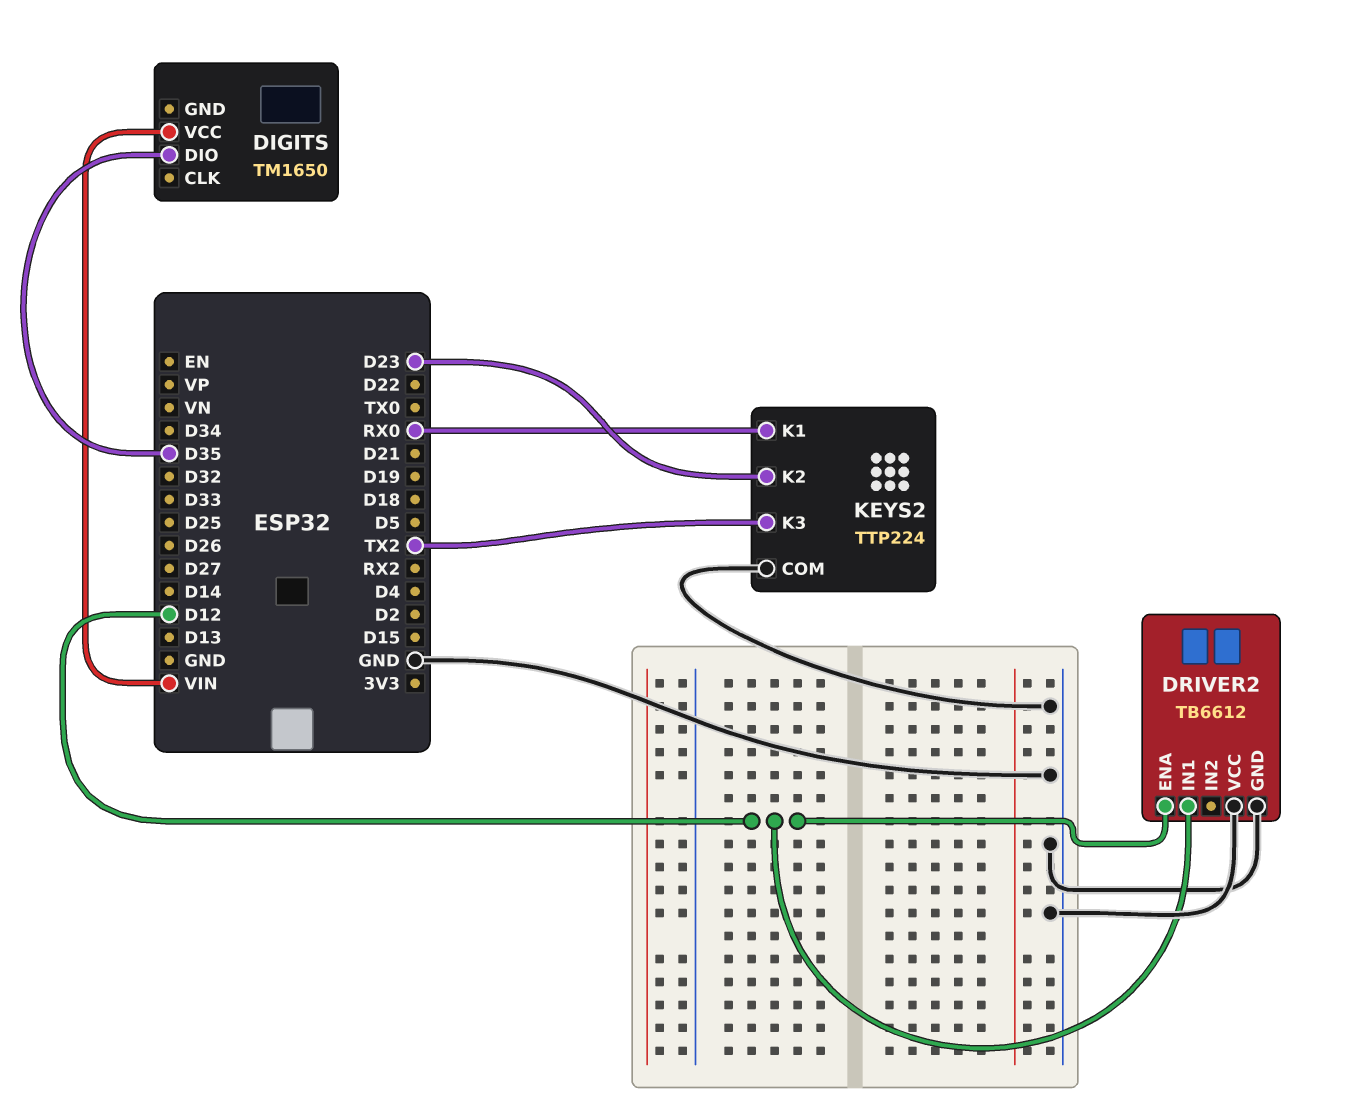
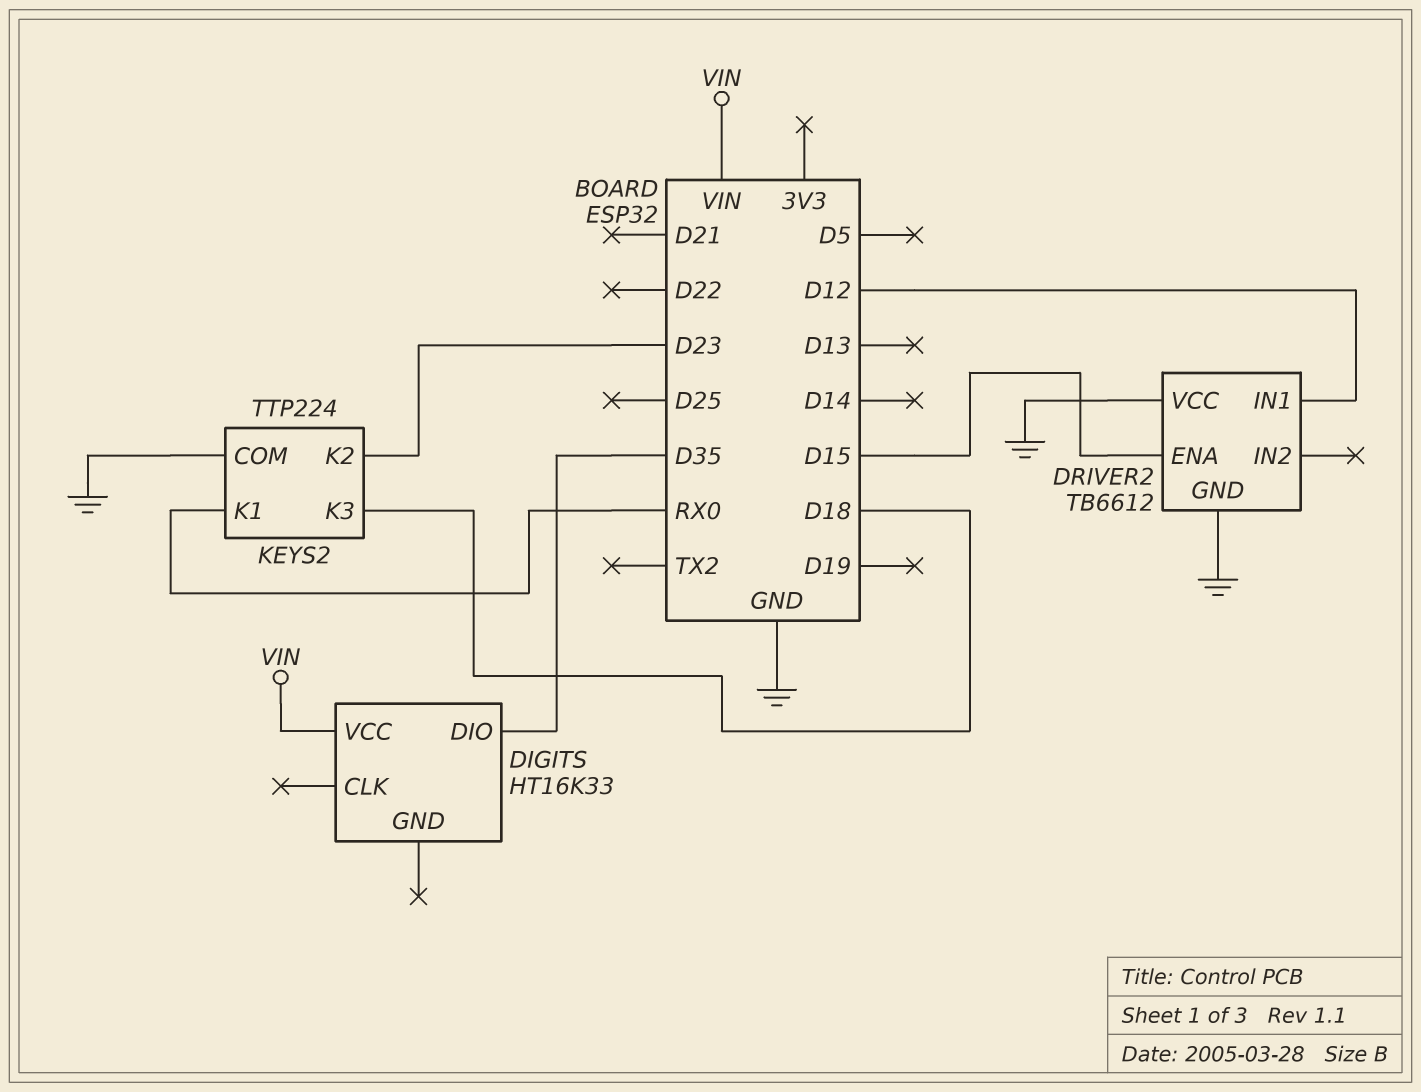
DIGITS: TM1650 -> HT16K33
DRIVER2 pin ENA: D12 -> D15
KEYS2 pin K3: TX2 -> D18

